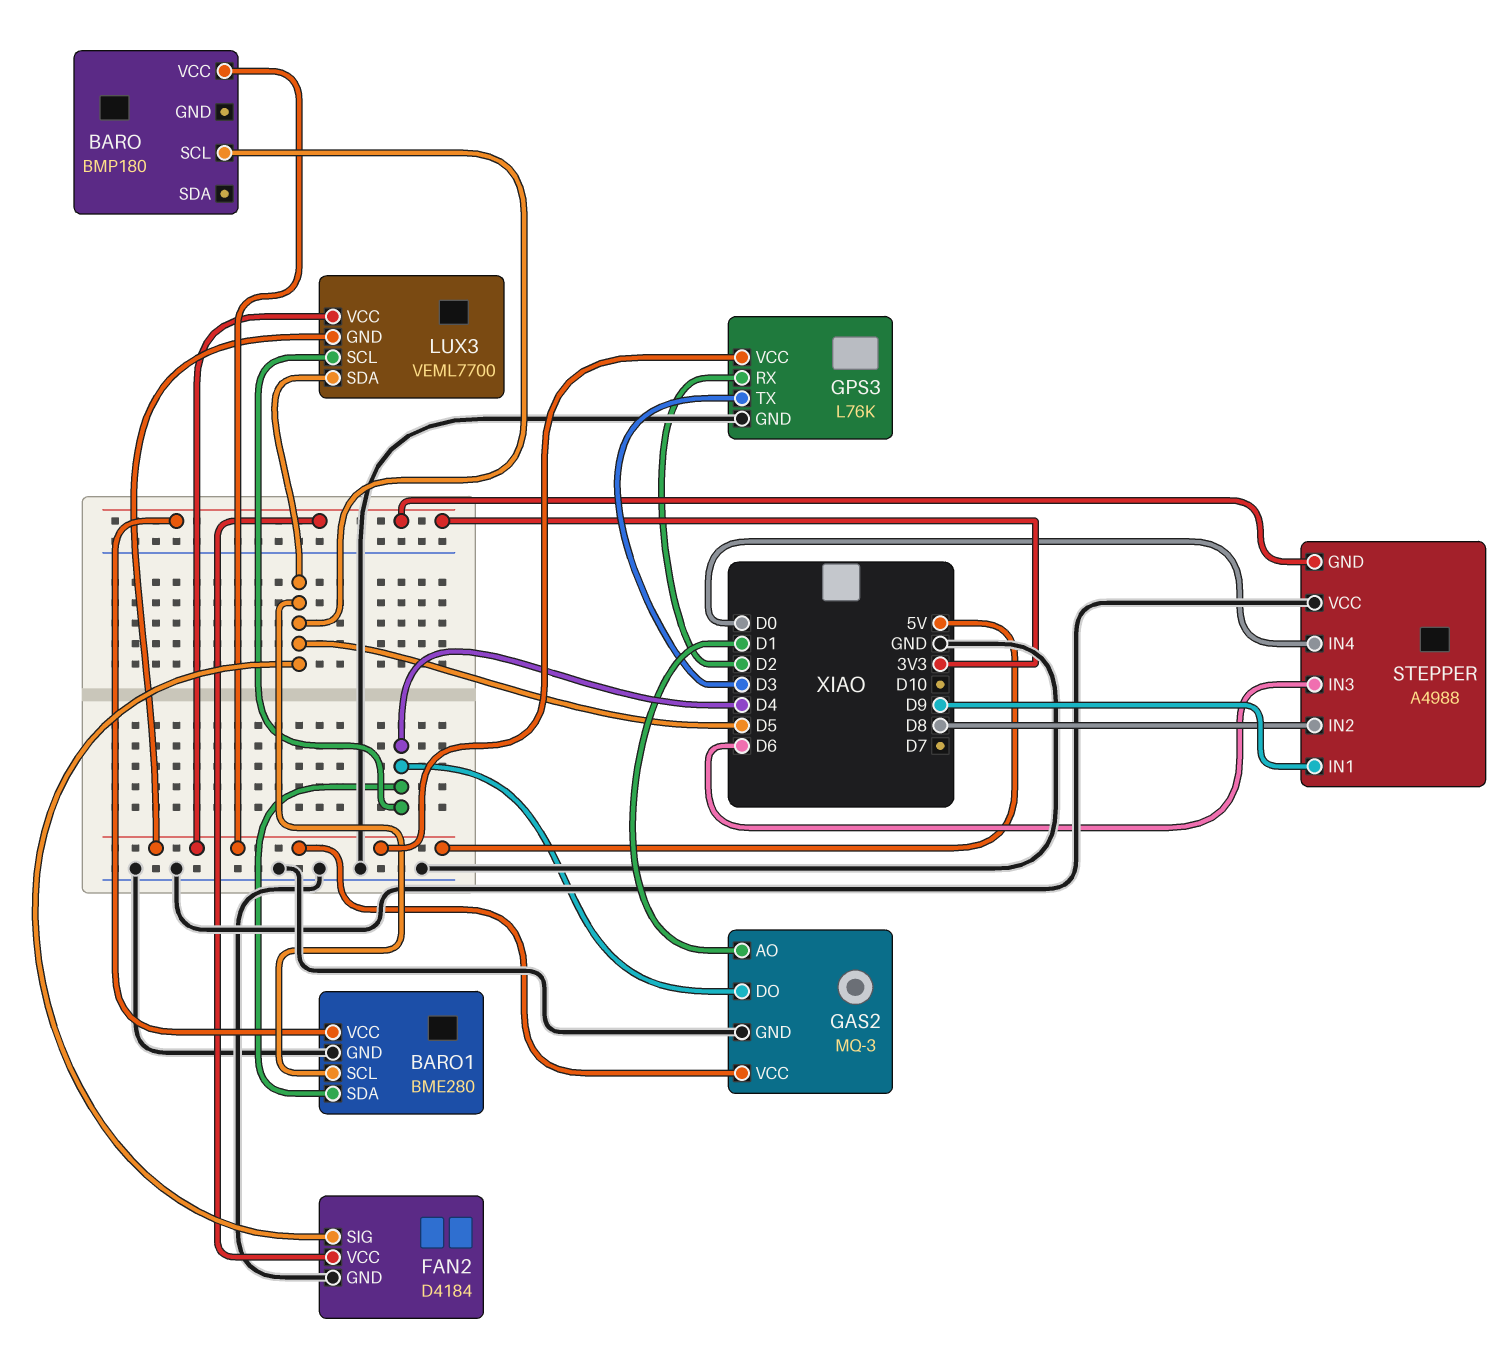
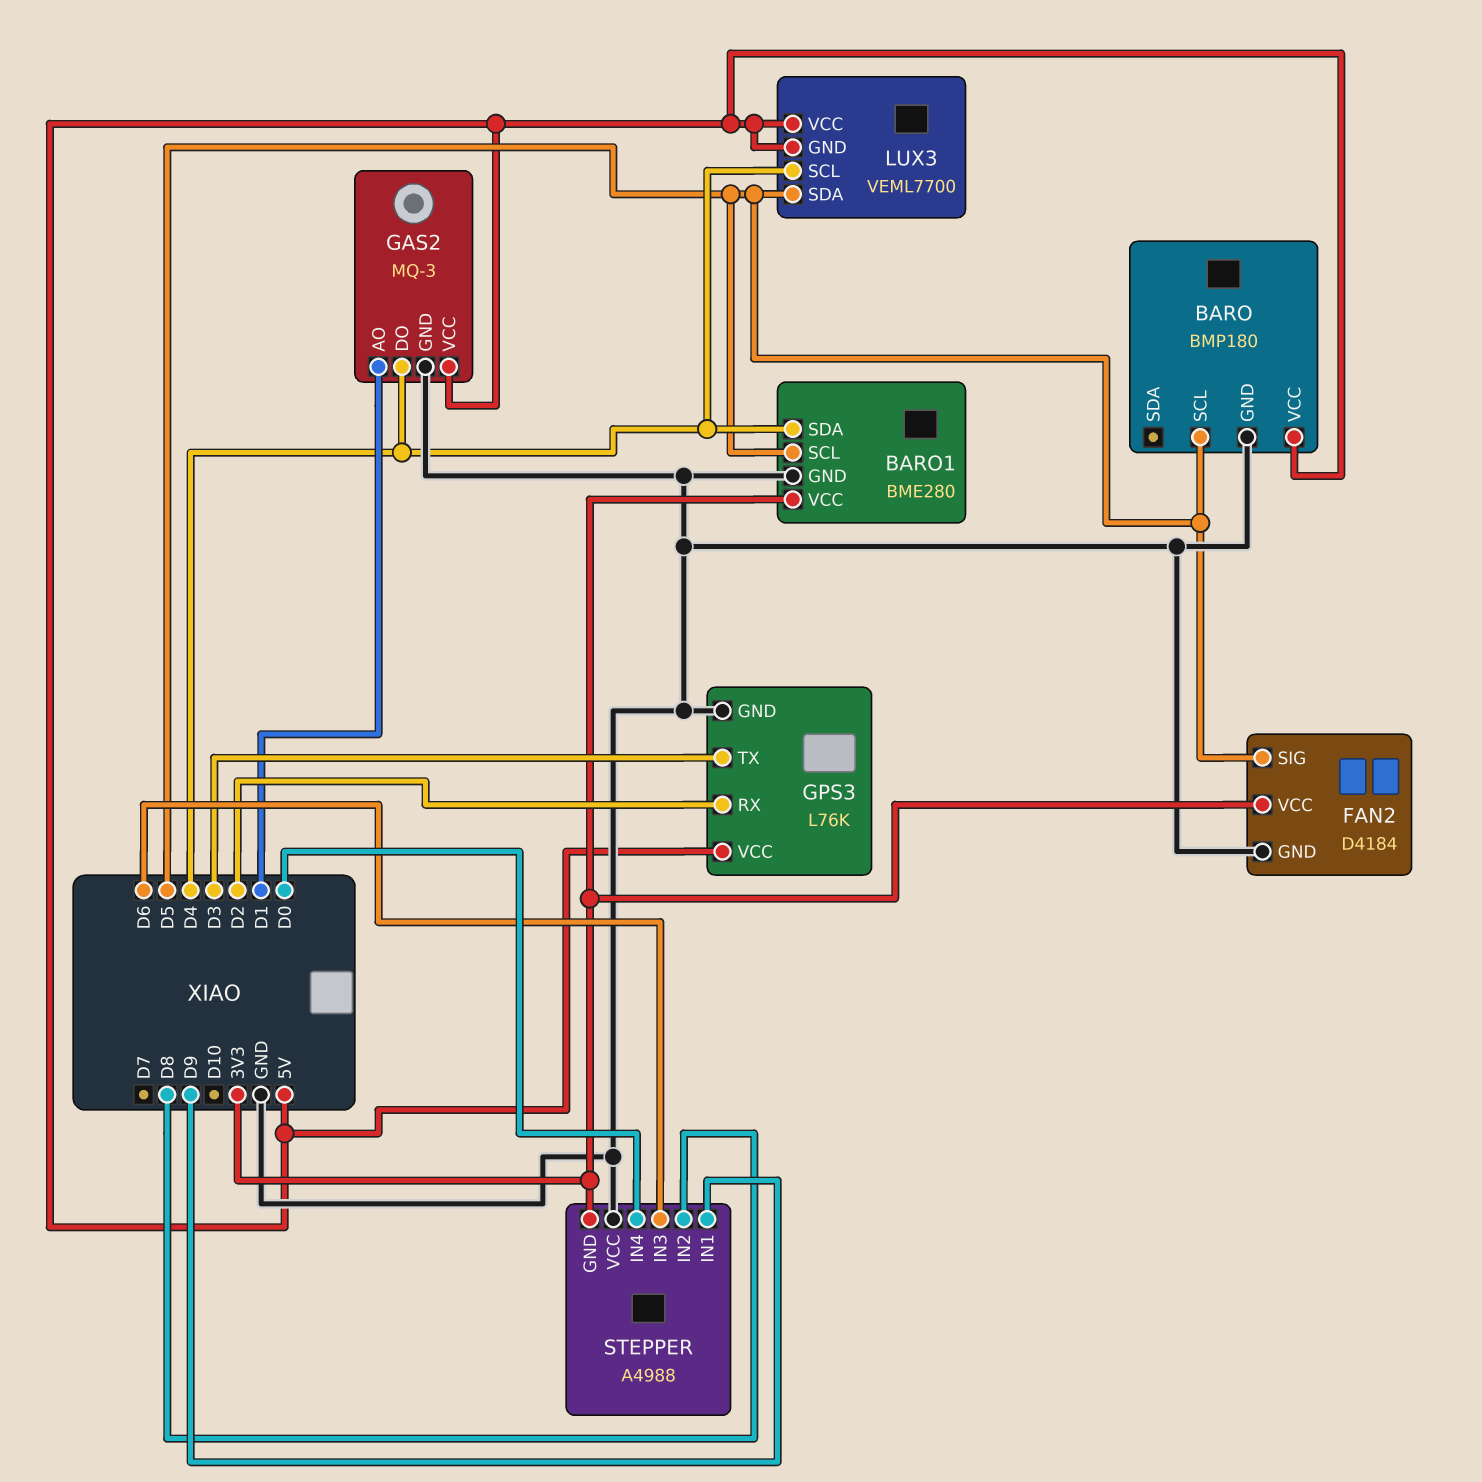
BARO pin GND: none -> GND

